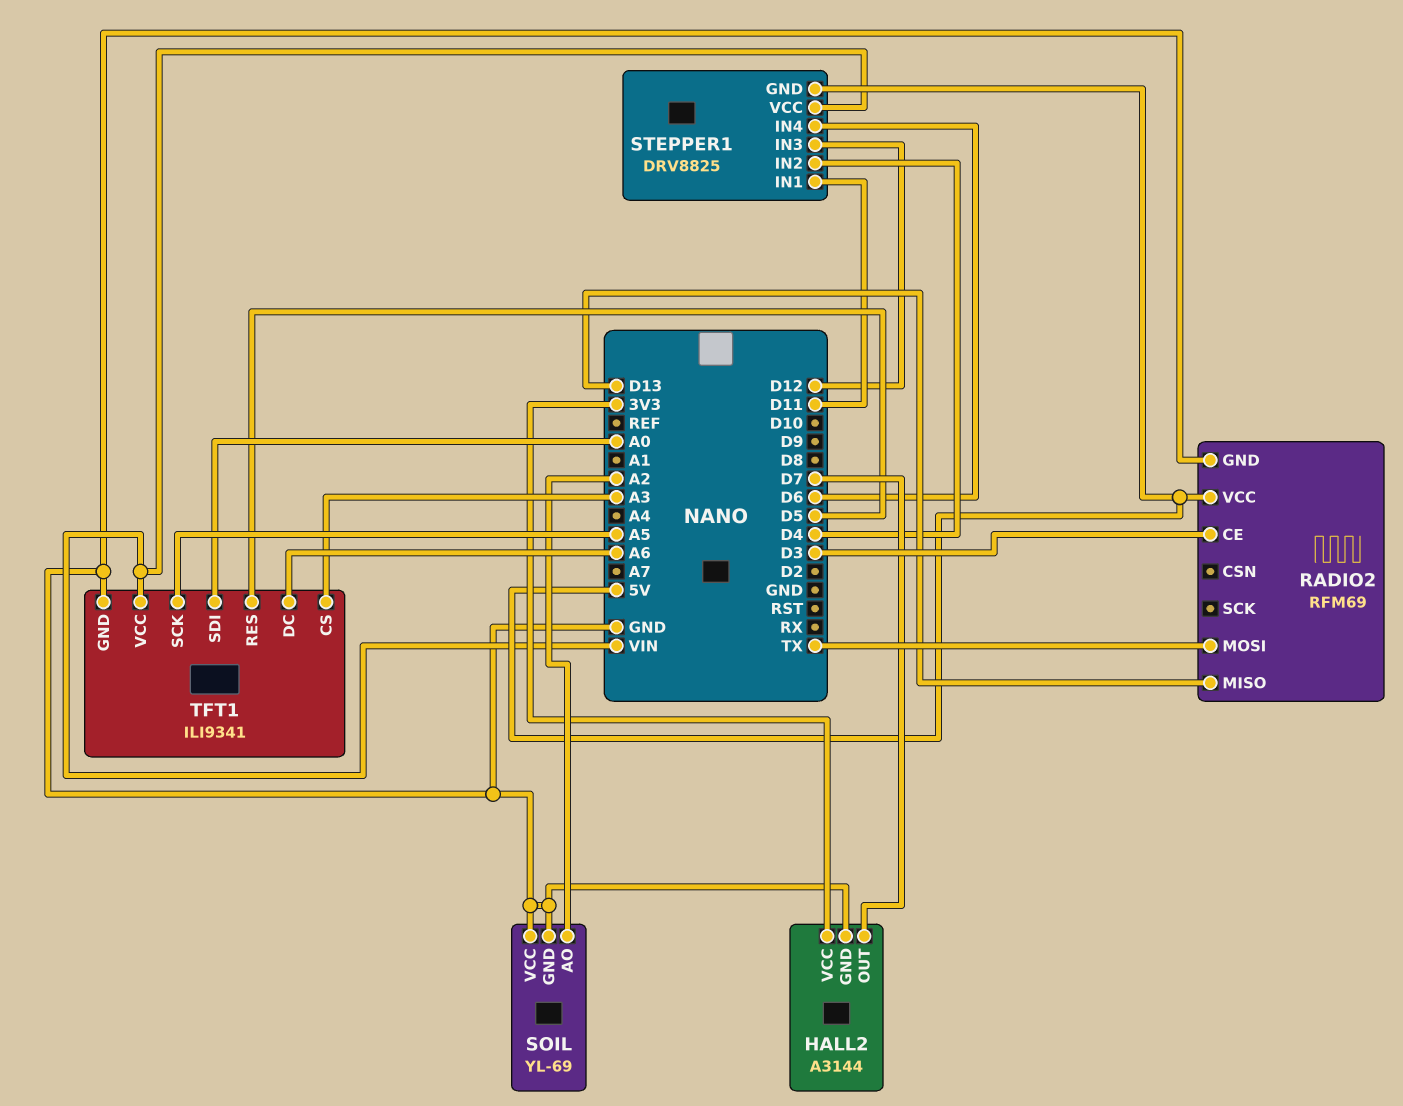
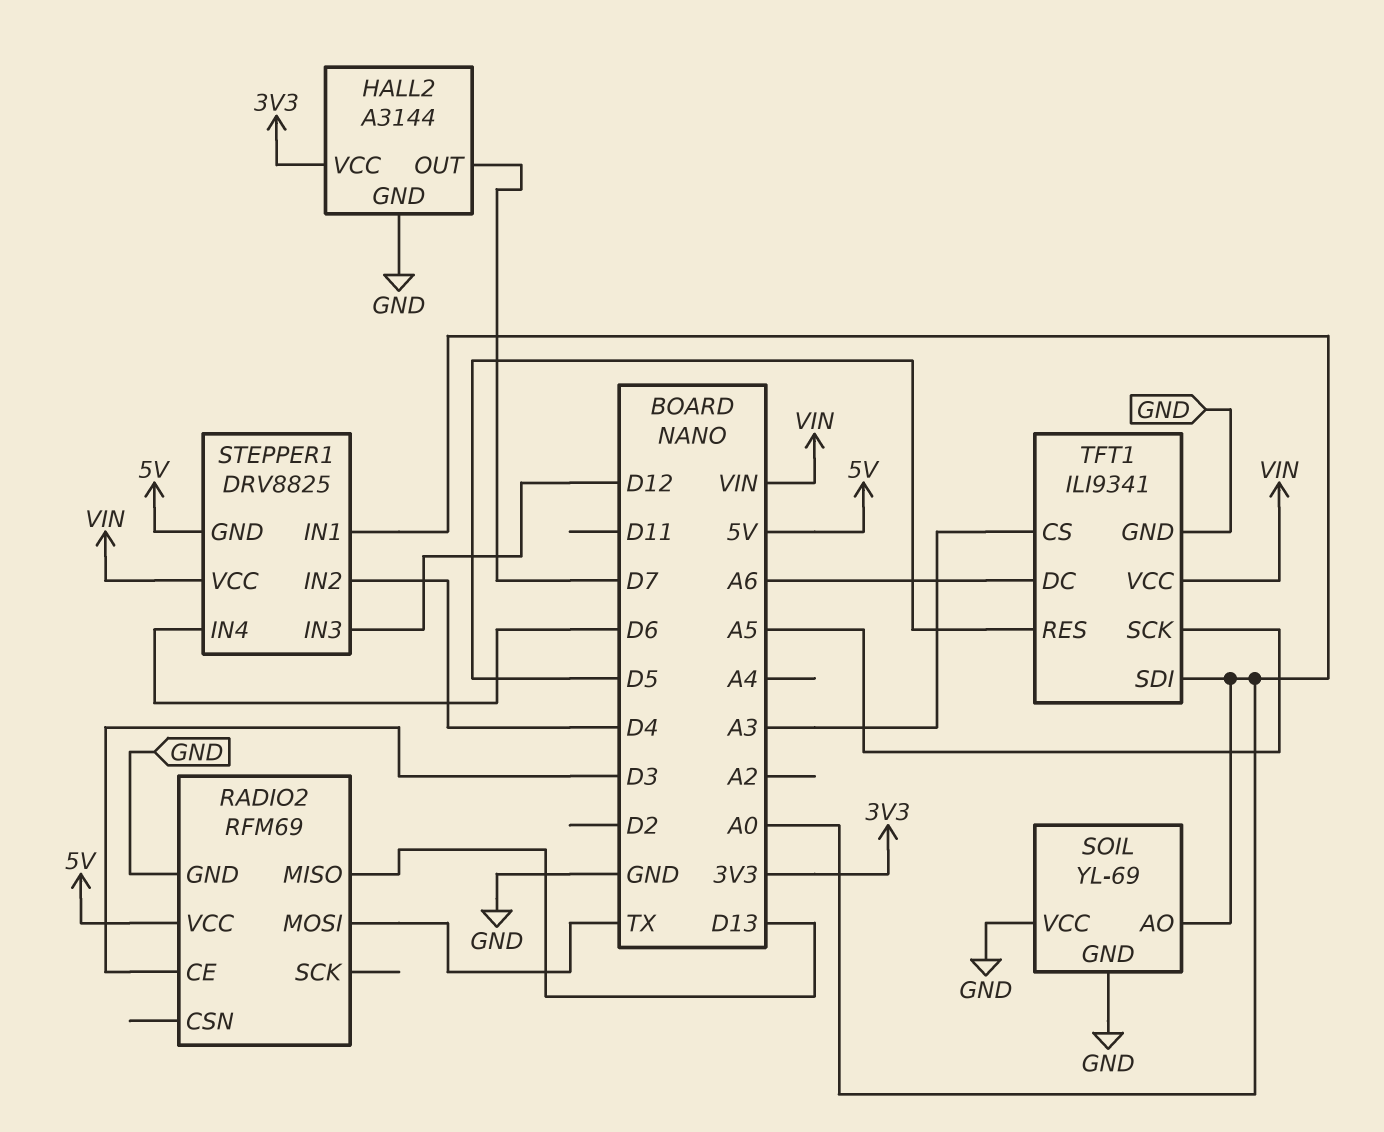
SOIL pin AO: A2 -> A0
STEPPER1 pin IN1: D11 -> A0

